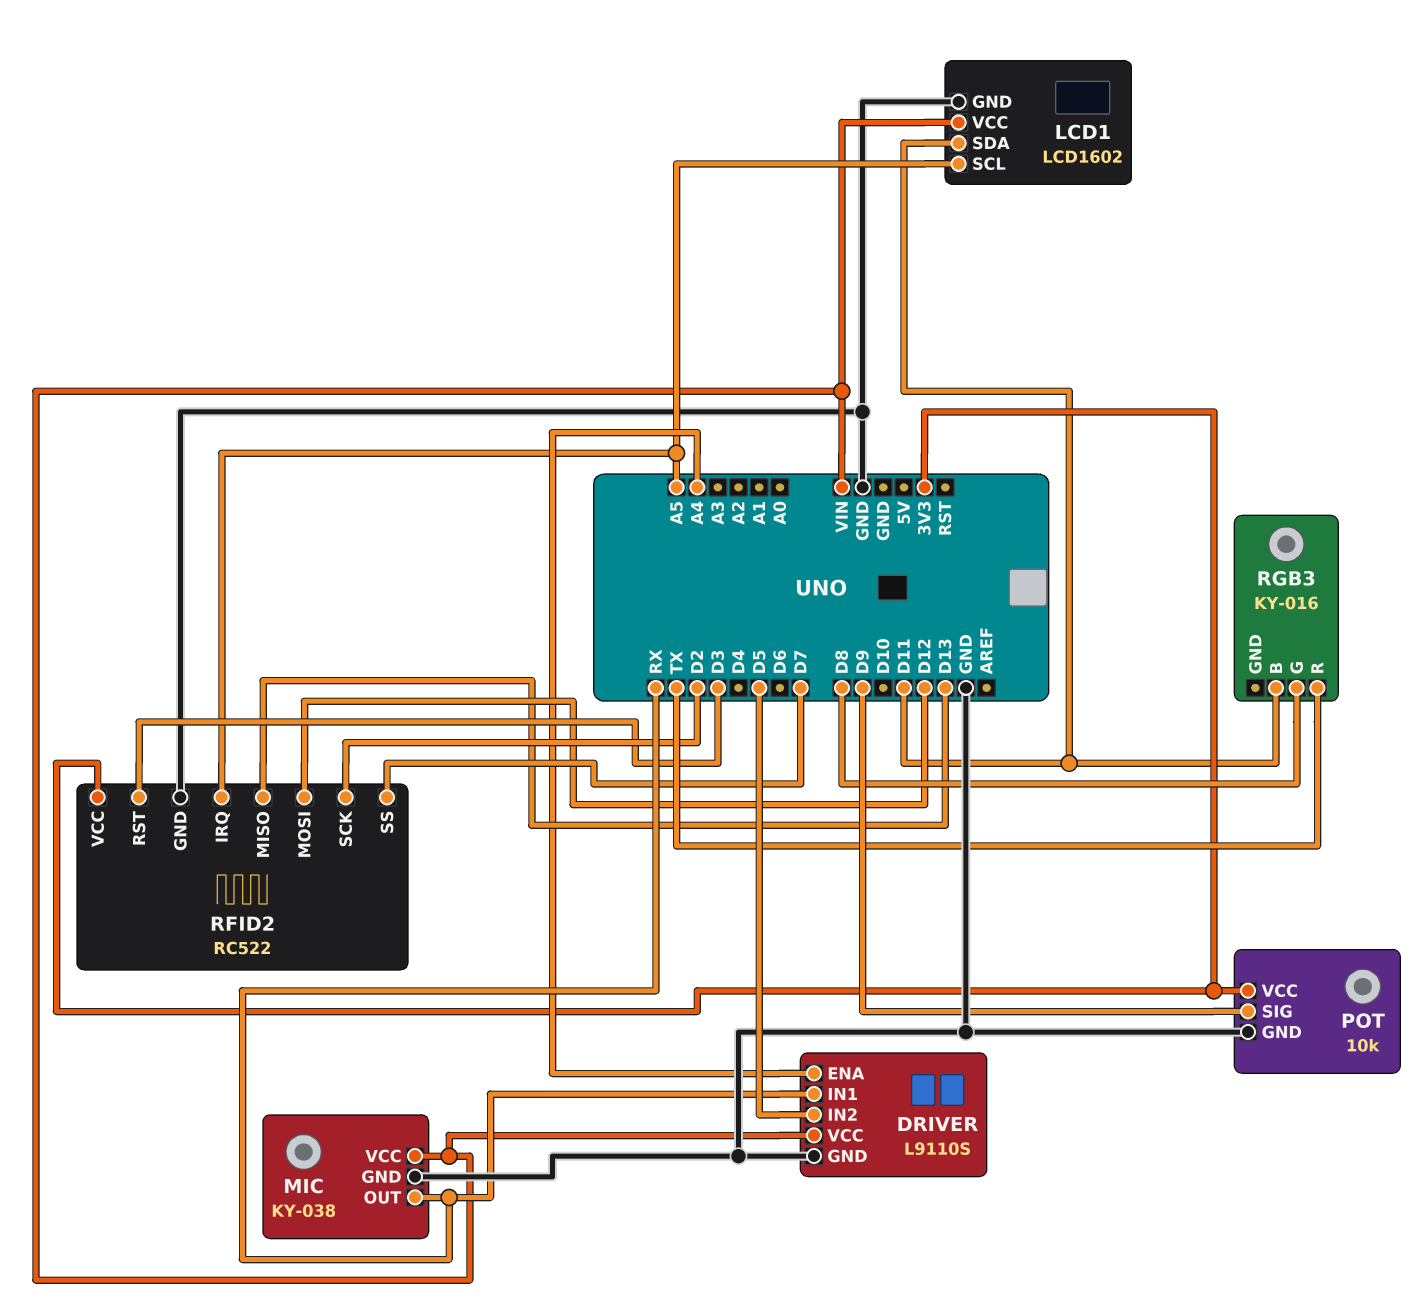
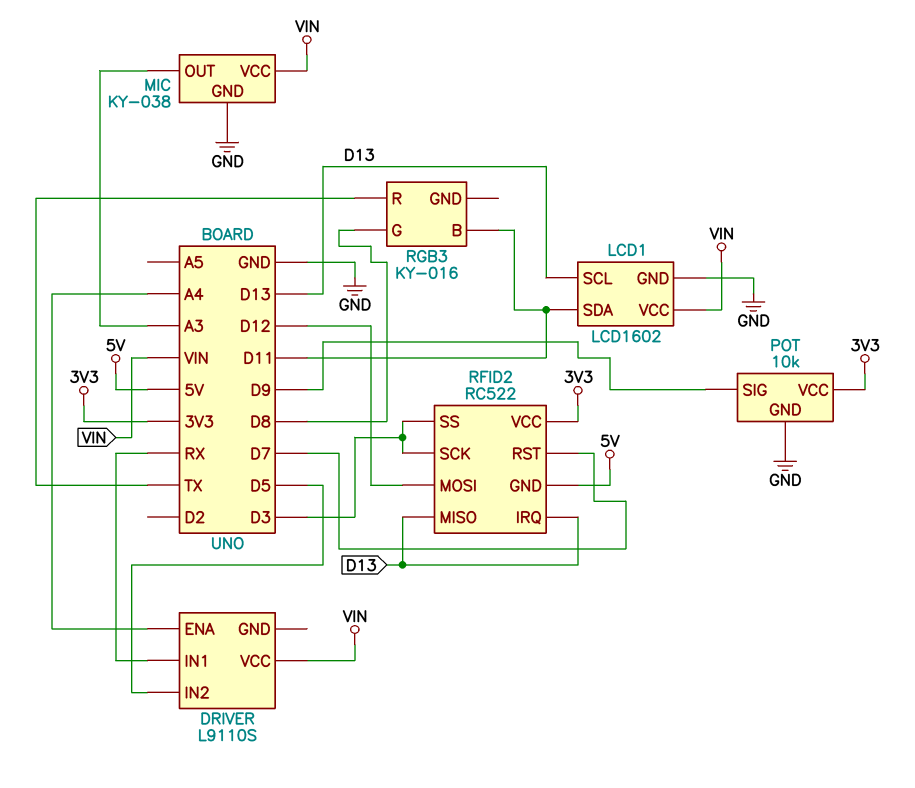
DRIVER pin GND: GND -> none
LCD1 pin SCL: A5 -> D13
MIC pin OUT: RX -> A3
RFID2 pin GND: GND -> 5V
RFID2 pin IRQ: A5 -> D13
RFID2 pin RST: D3 -> D7
RFID2 pin SCK: D2 -> D3
RFID2 pin SS: D7 -> D3

